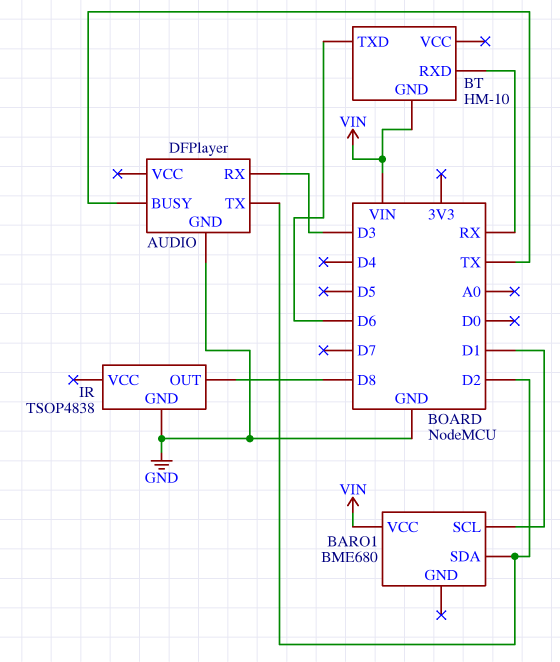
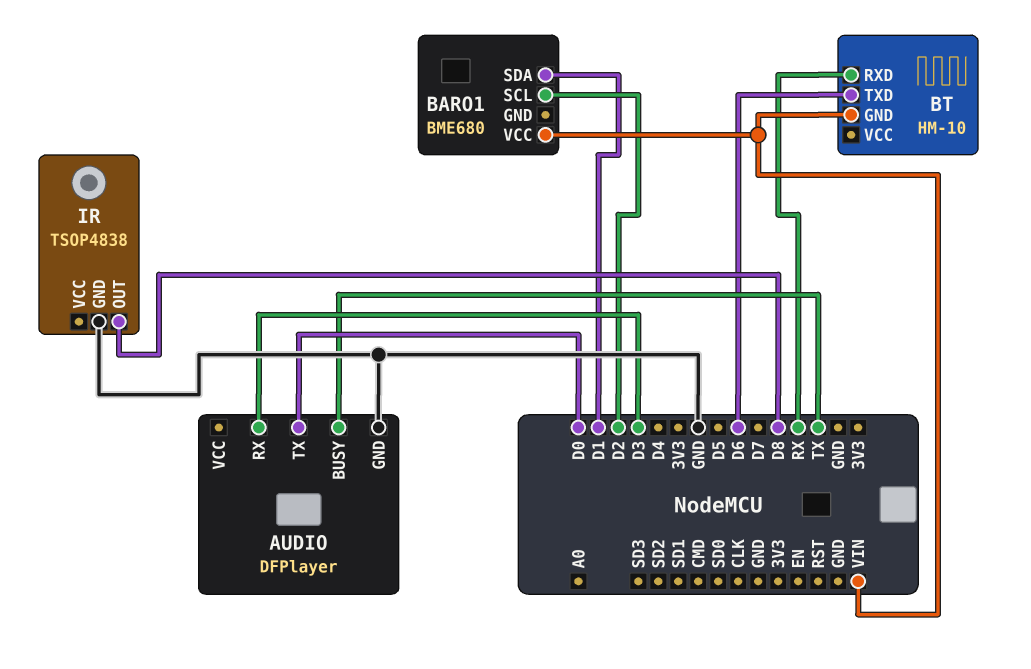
AUDIO pin TX: D2 -> D0
BARO1 pin SCL: D1 -> D2
BARO1 pin SDA: D2 -> D1

